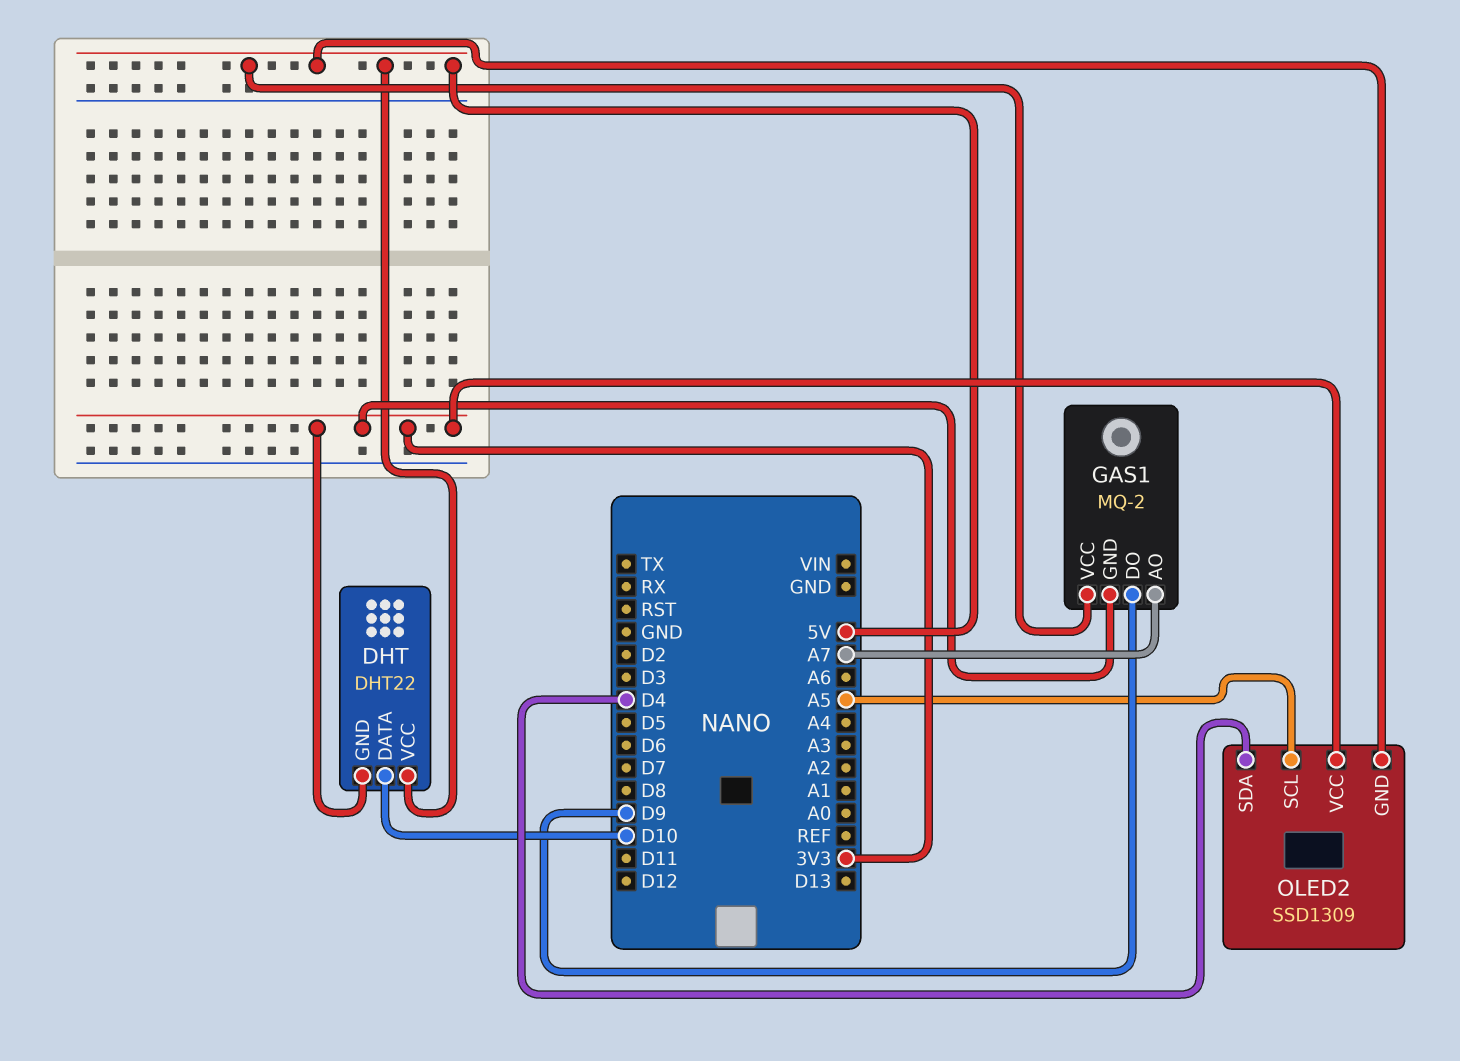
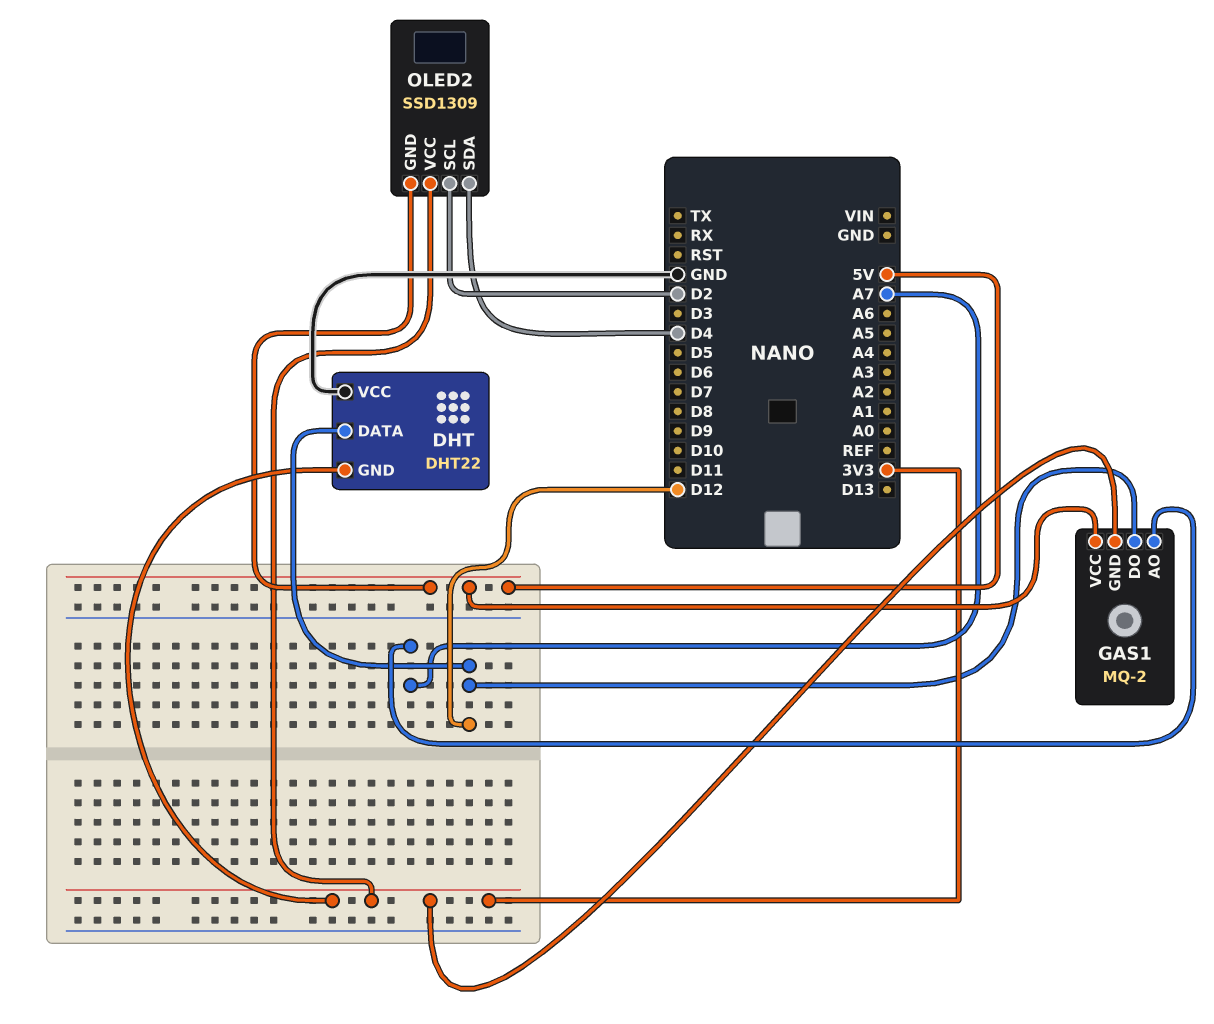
DHT pin DATA: D10 -> D12
DHT pin VCC: 5V -> GND
GAS1 pin DO: D9 -> D12
OLED2 pin SCL: A5 -> D2

